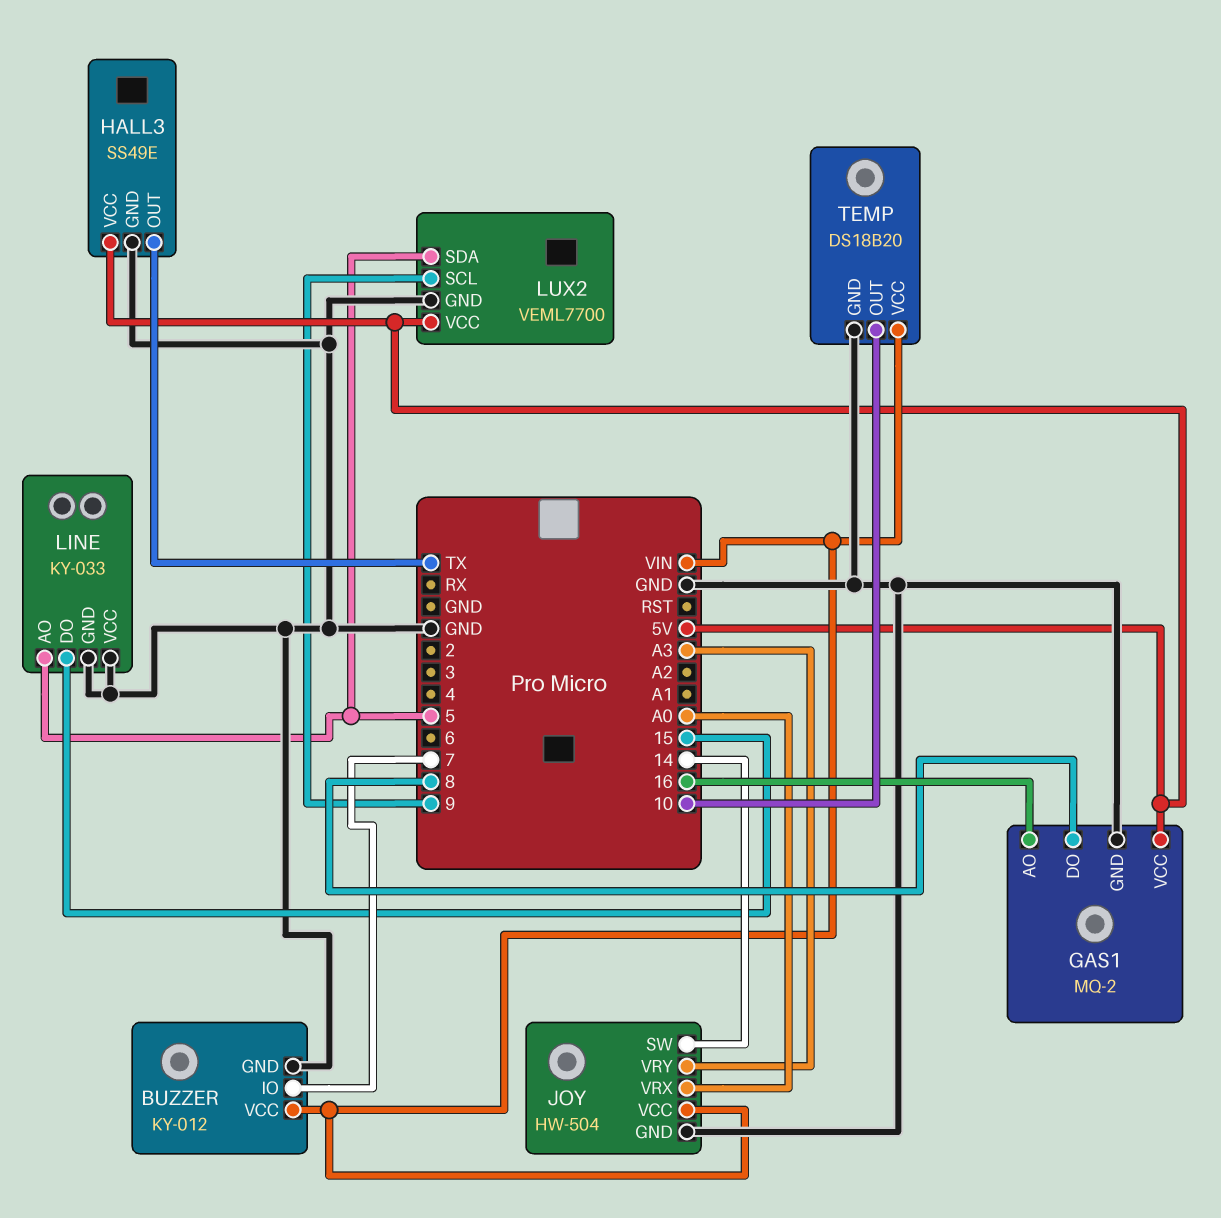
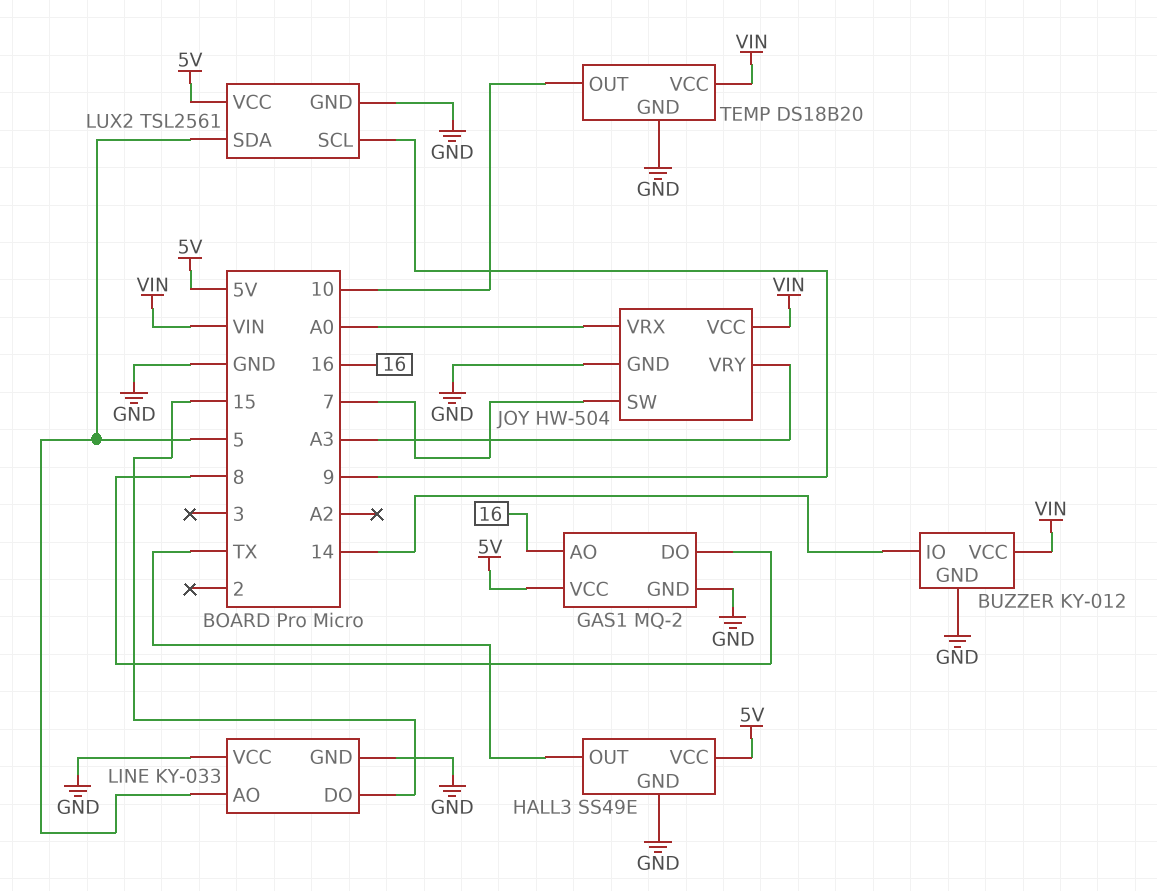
BUZZER pin IO: 7 -> 14
JOY pin SW: 14 -> 7
LUX2: VEML7700 -> TSL2561

